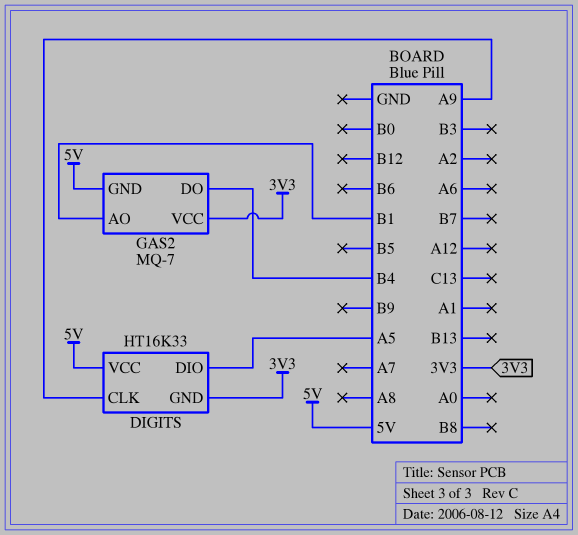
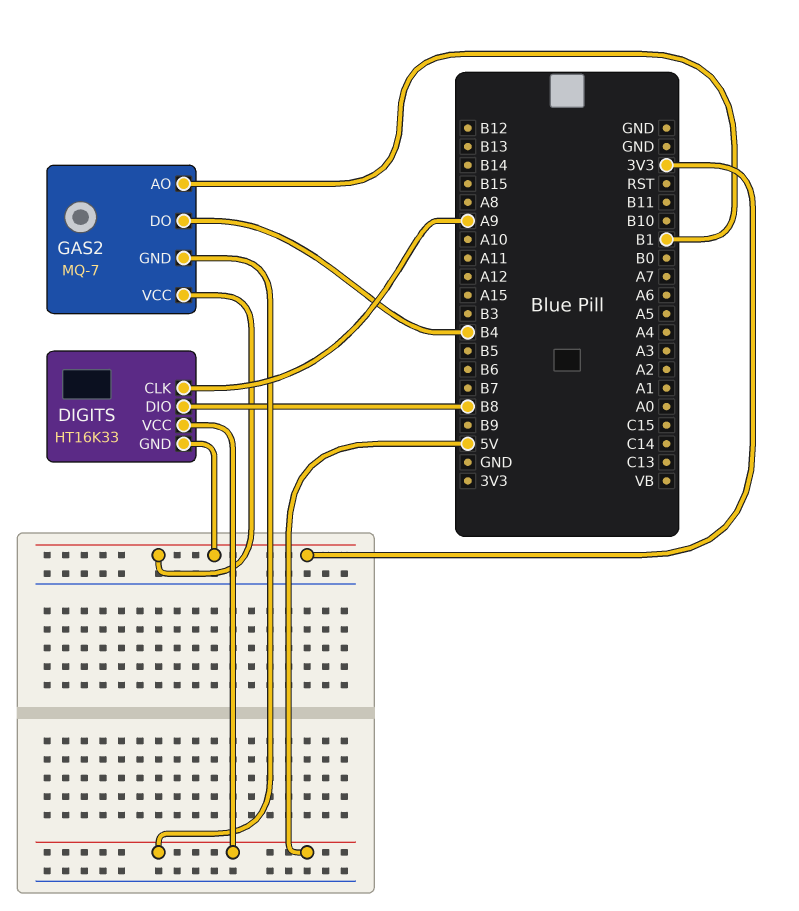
DIGITS pin DIO: A5 -> B8

